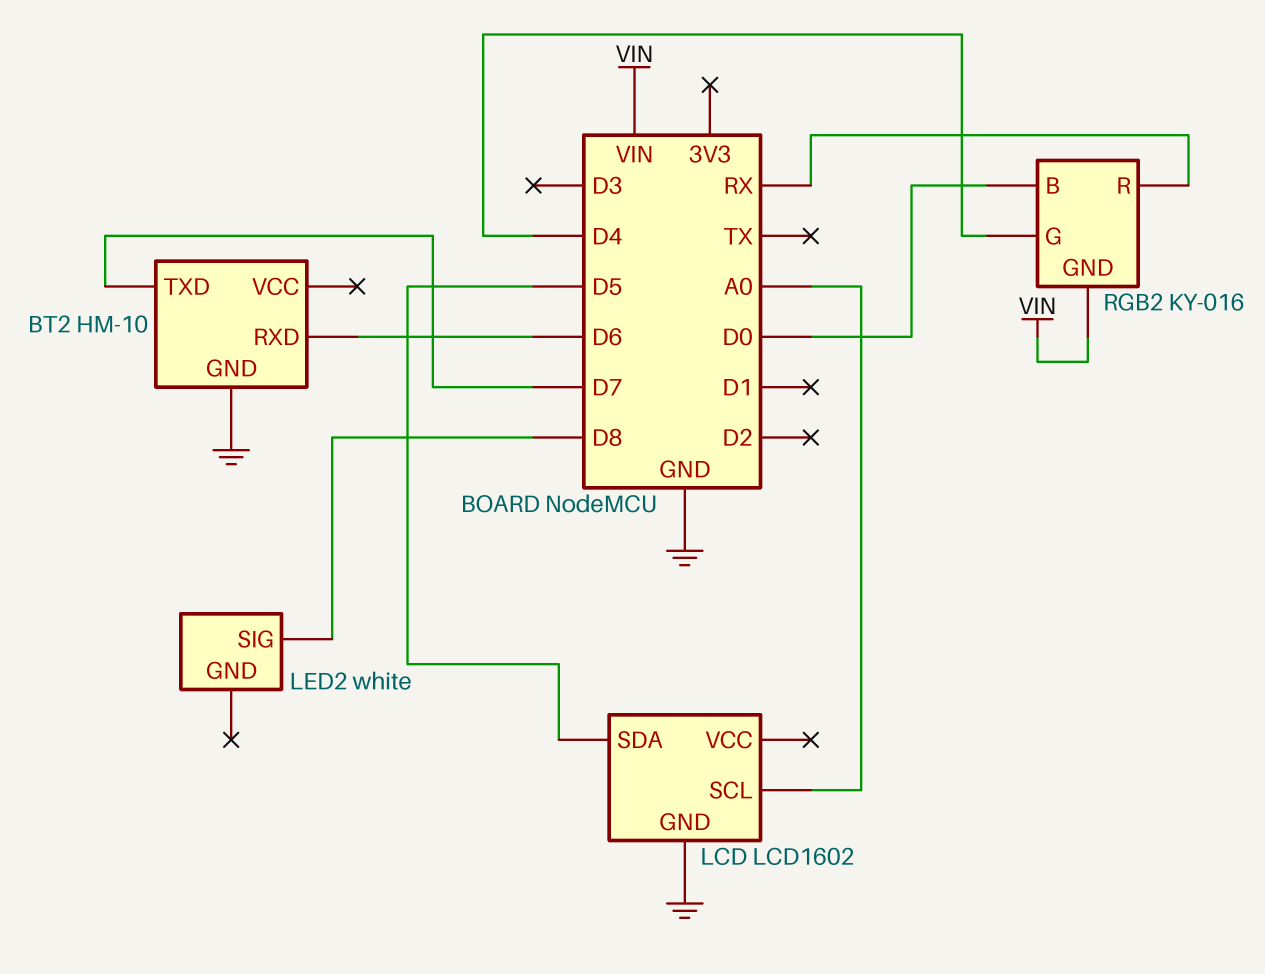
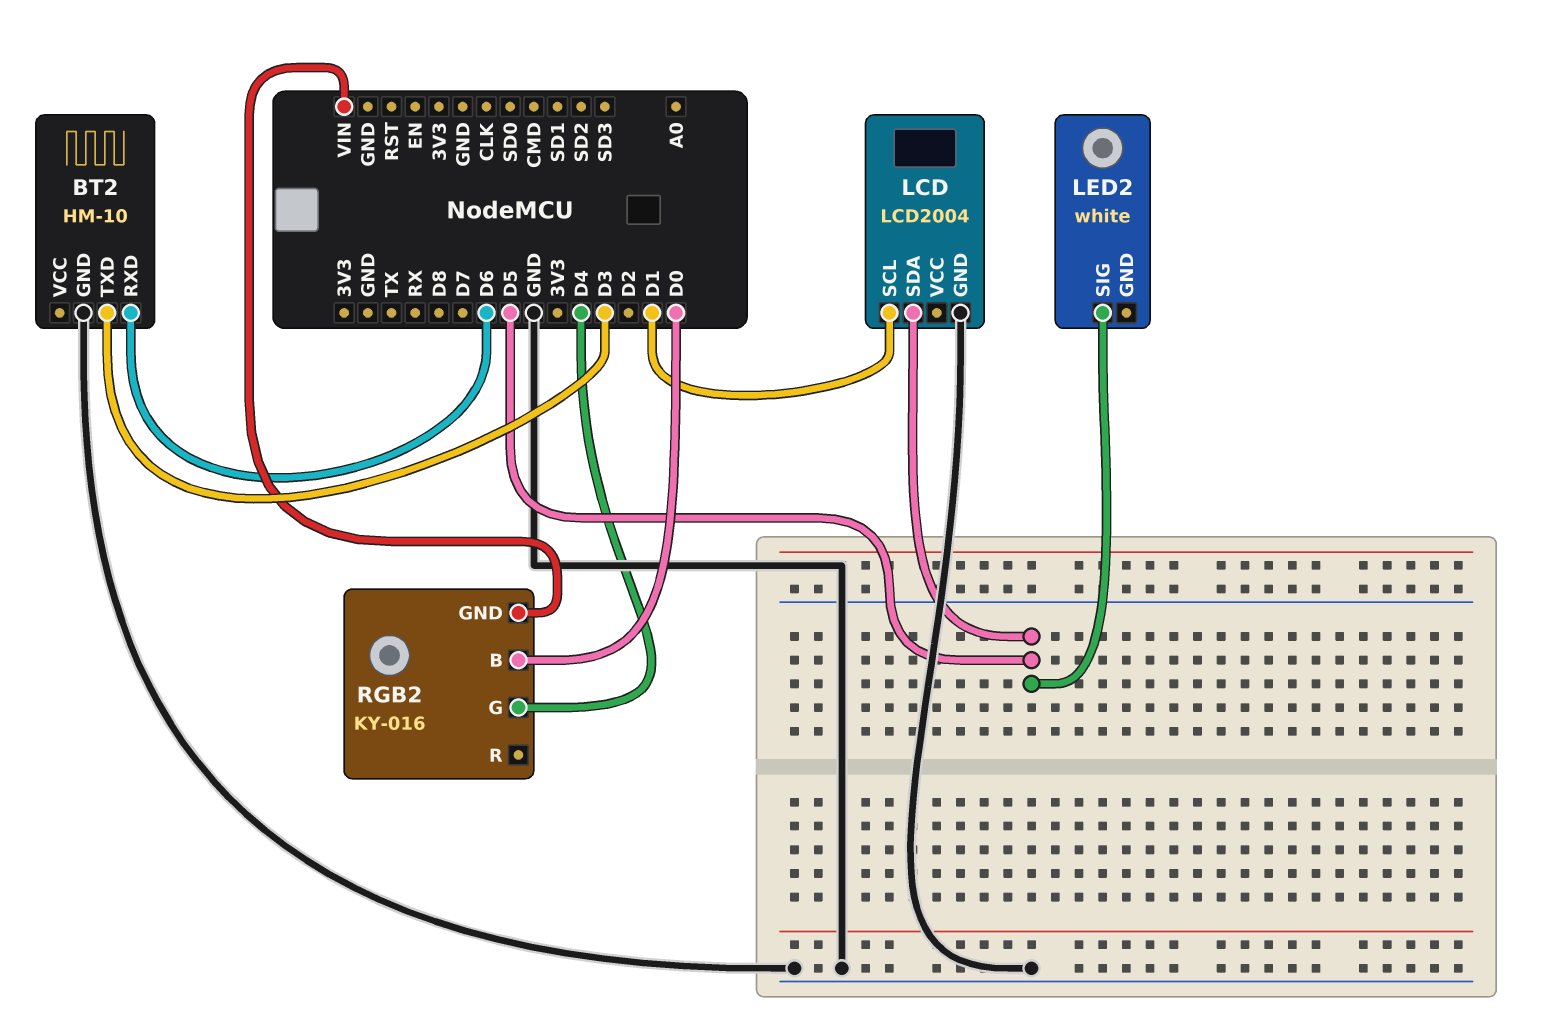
BT2 pin TXD: D7 -> D3
LCD: LCD1602 -> LCD2004
LCD pin SCL: A0 -> D1
LED2 pin SIG: D8 -> D5
RGB2 pin R: RX -> none

